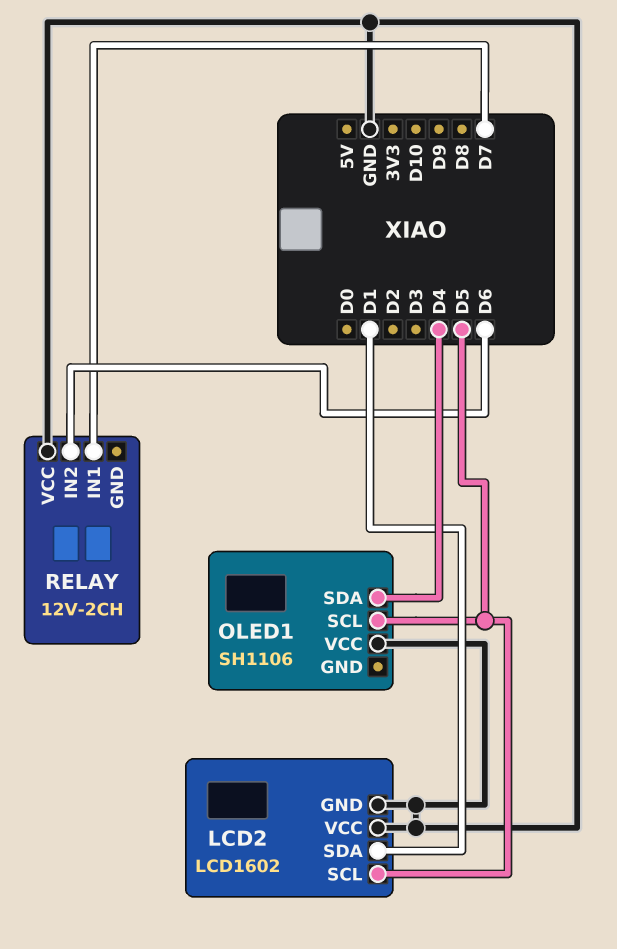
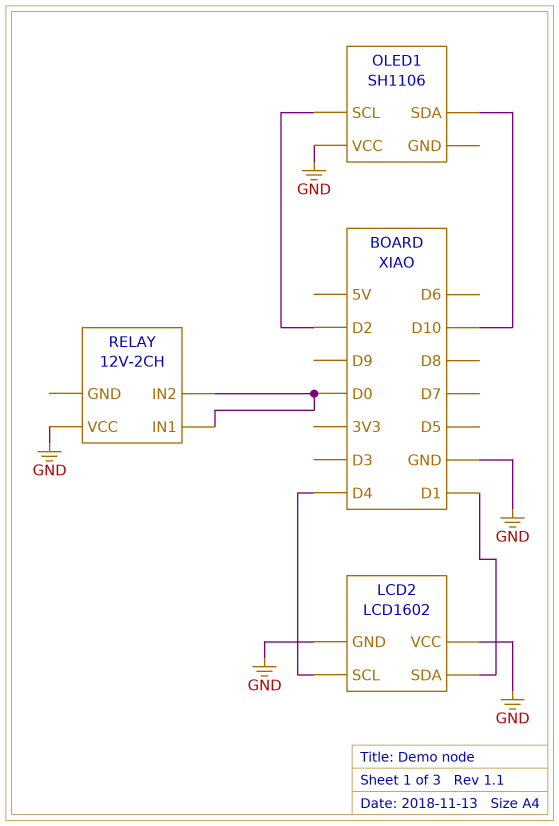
LCD2 pin SCL: D5 -> D4
OLED1 pin SCL: D5 -> D2
OLED1 pin SDA: D4 -> D10
RELAY pin IN1: D7 -> D0
RELAY pin IN2: D6 -> D0

